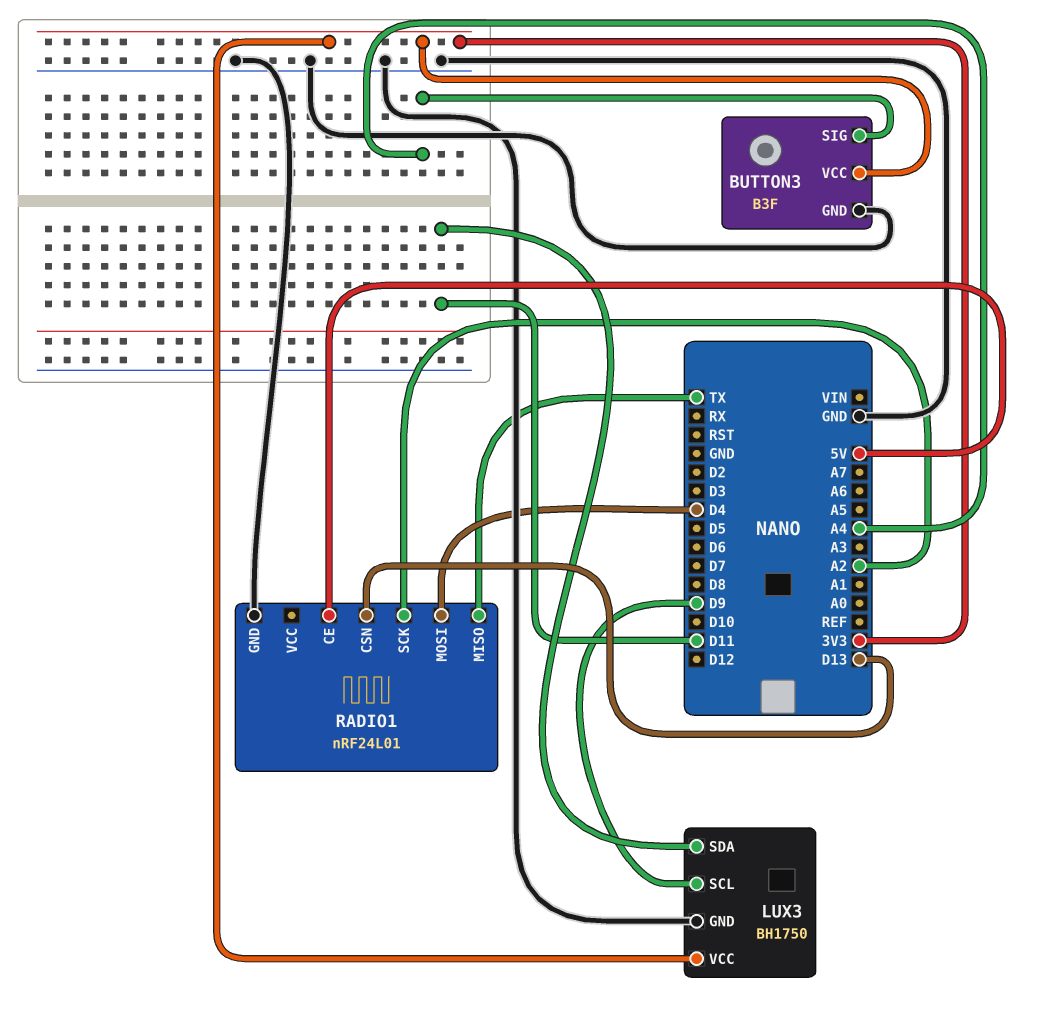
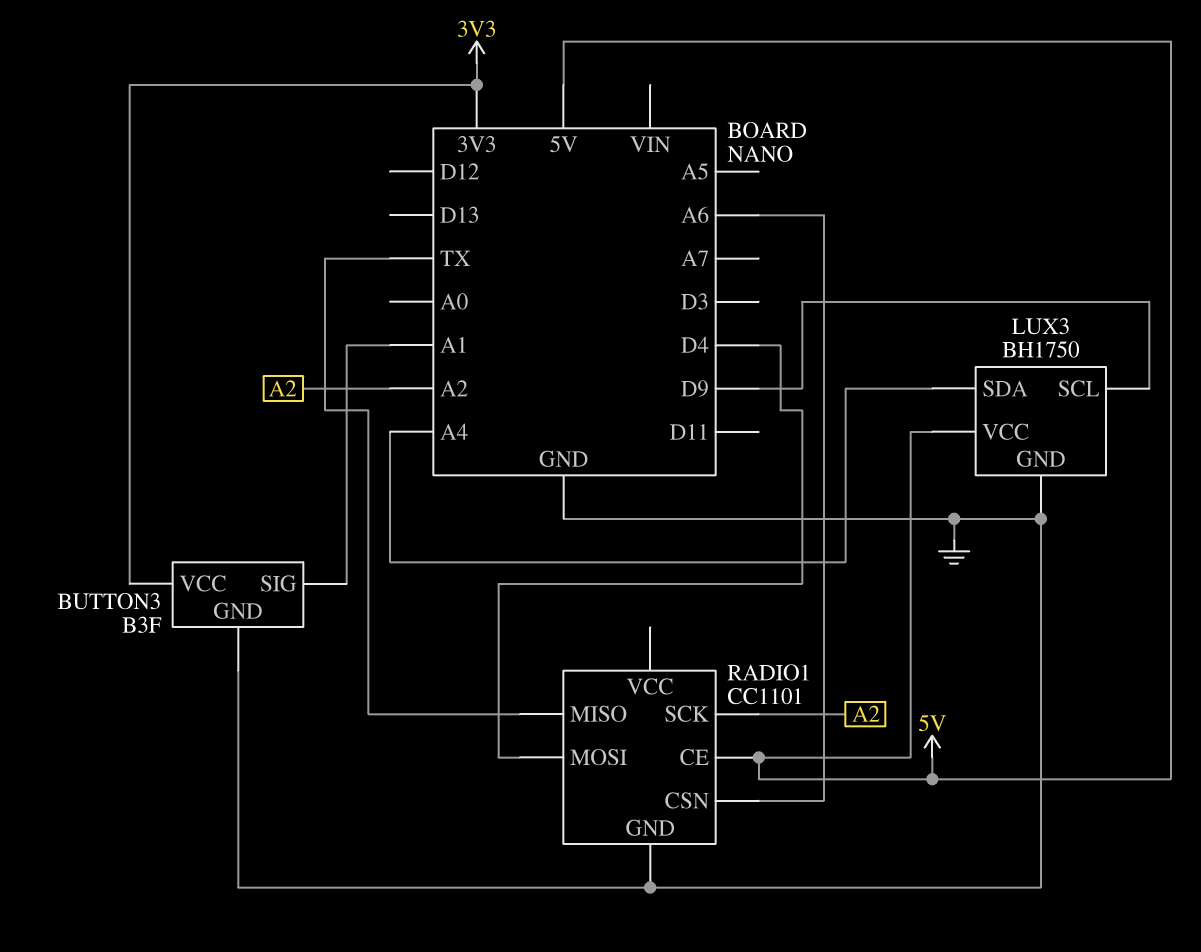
BUTTON3 pin SIG: A4 -> A1
LUX3 pin SDA: D11 -> A4
LUX3 pin VCC: 3V3 -> 5V
RADIO1: nRF24L01 -> CC1101
RADIO1 pin CSN: D13 -> A6

